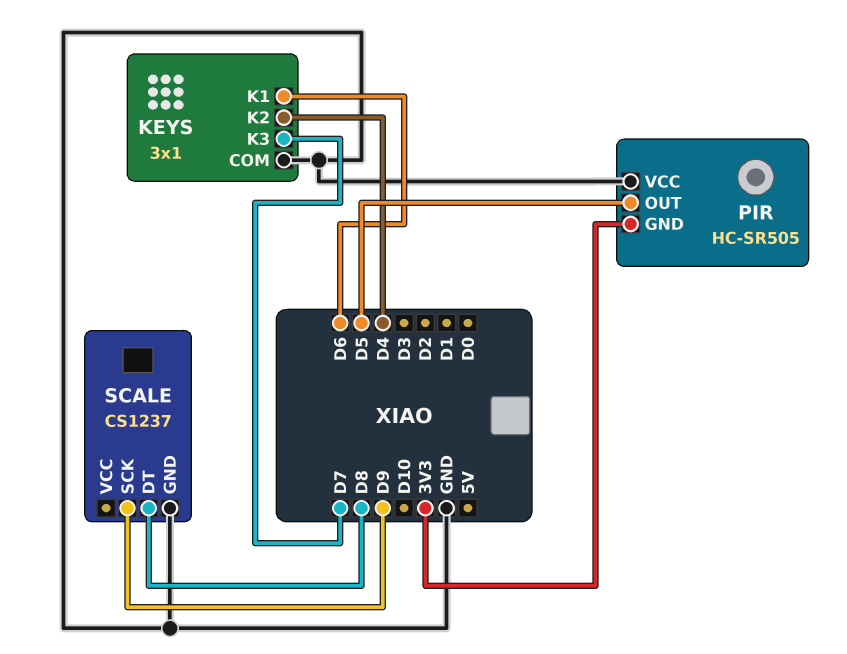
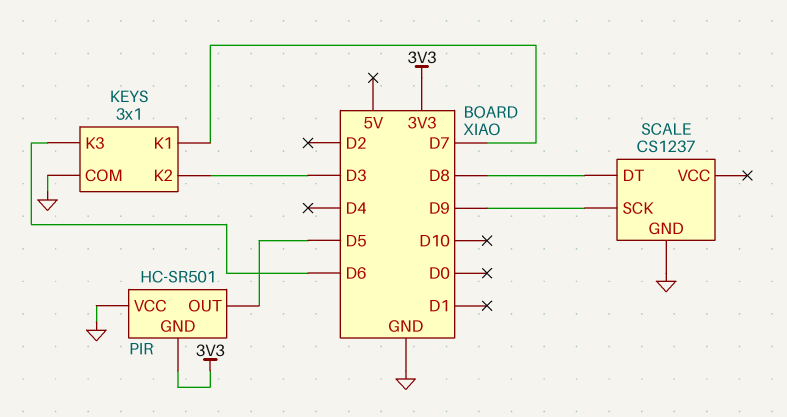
KEYS pin K1: D6 -> D7
KEYS pin K2: D4 -> D3
KEYS pin K3: D7 -> D6
PIR: HC-SR505 -> HC-SR501

